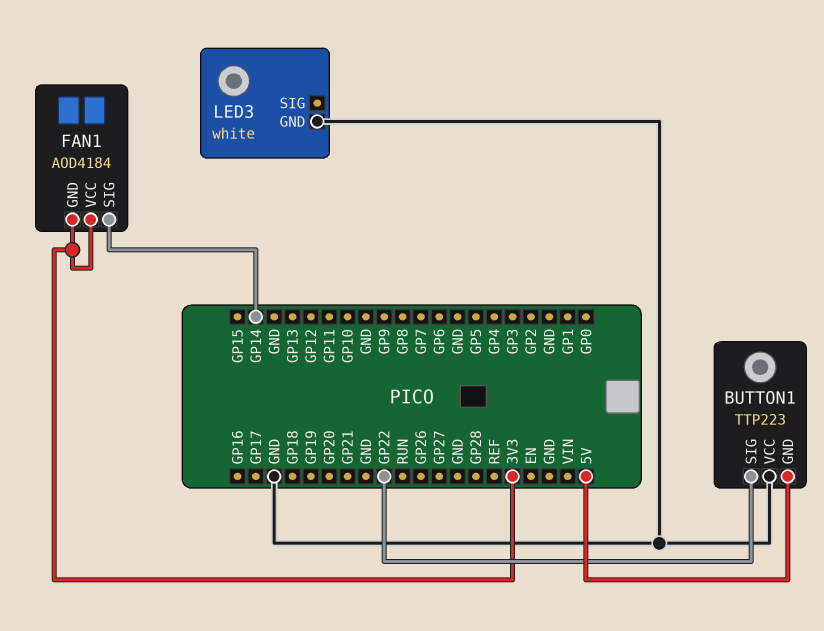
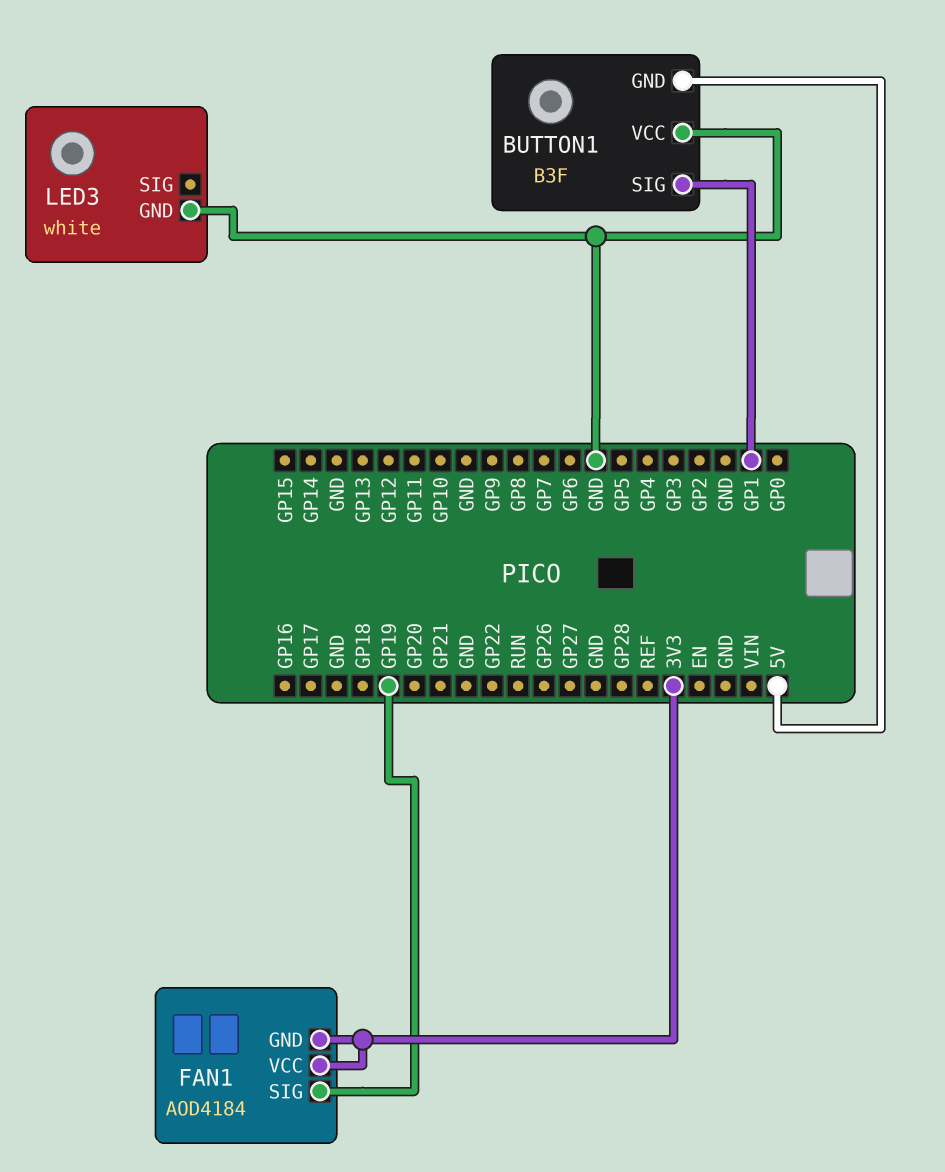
BUTTON1: TTP223 -> B3F
BUTTON1 pin SIG: GP22 -> GP1
FAN1 pin SIG: GP14 -> GP19

